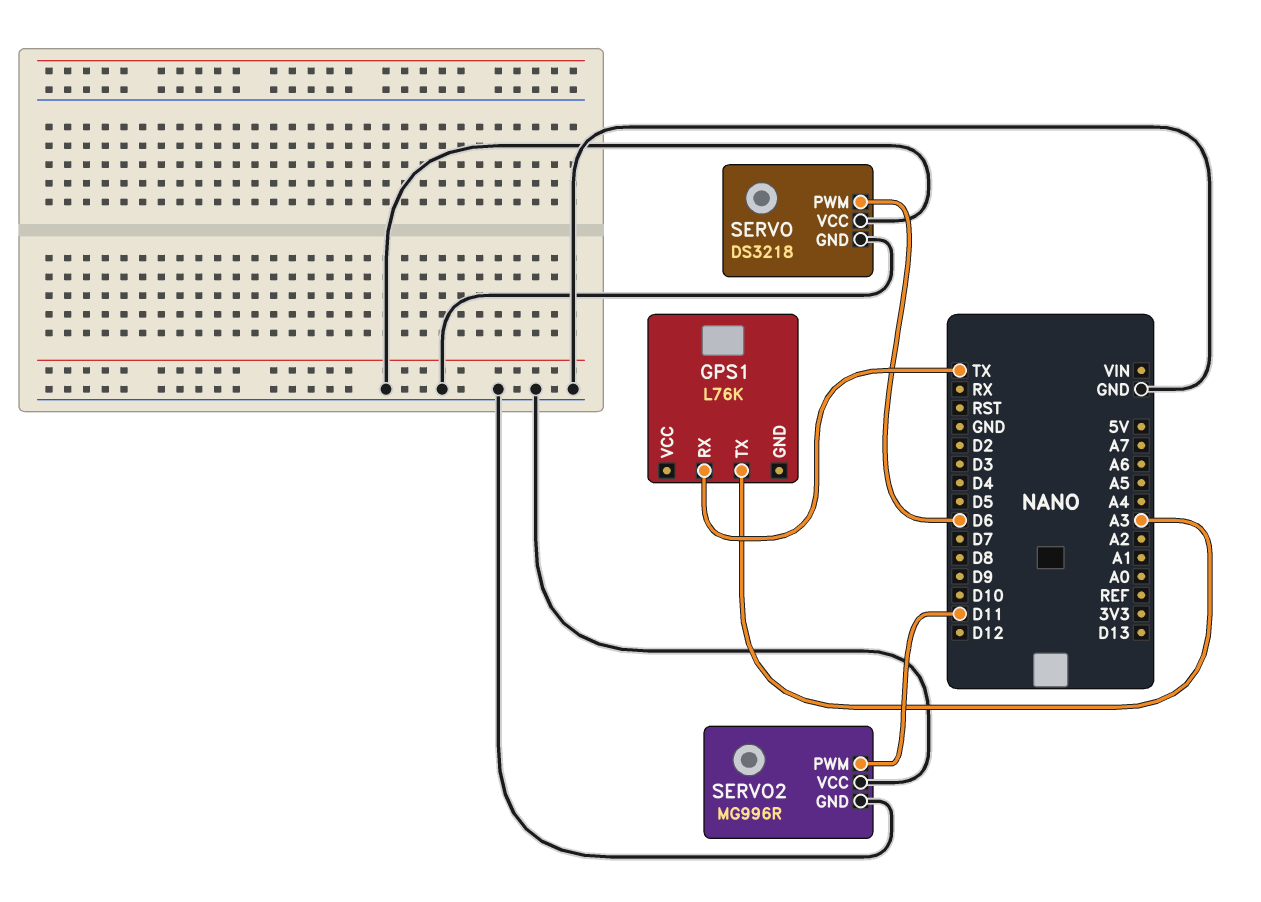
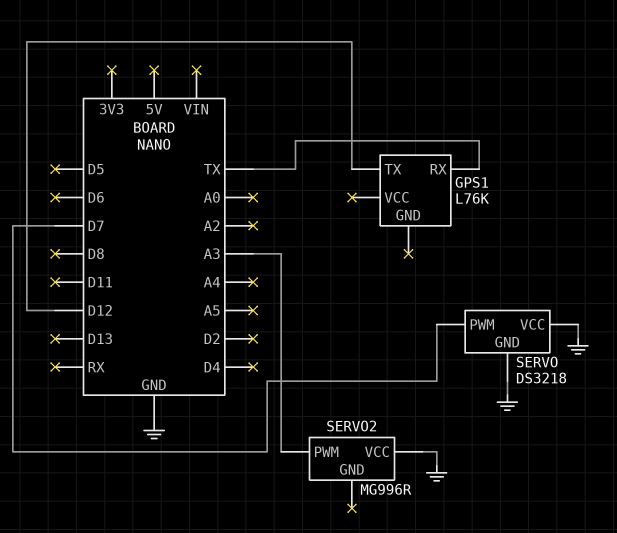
GPS1 pin TX: A3 -> D12
SERVO pin PWM: D6 -> D7
SERVO2 pin GND: GND -> none
SERVO2 pin PWM: D11 -> A3

